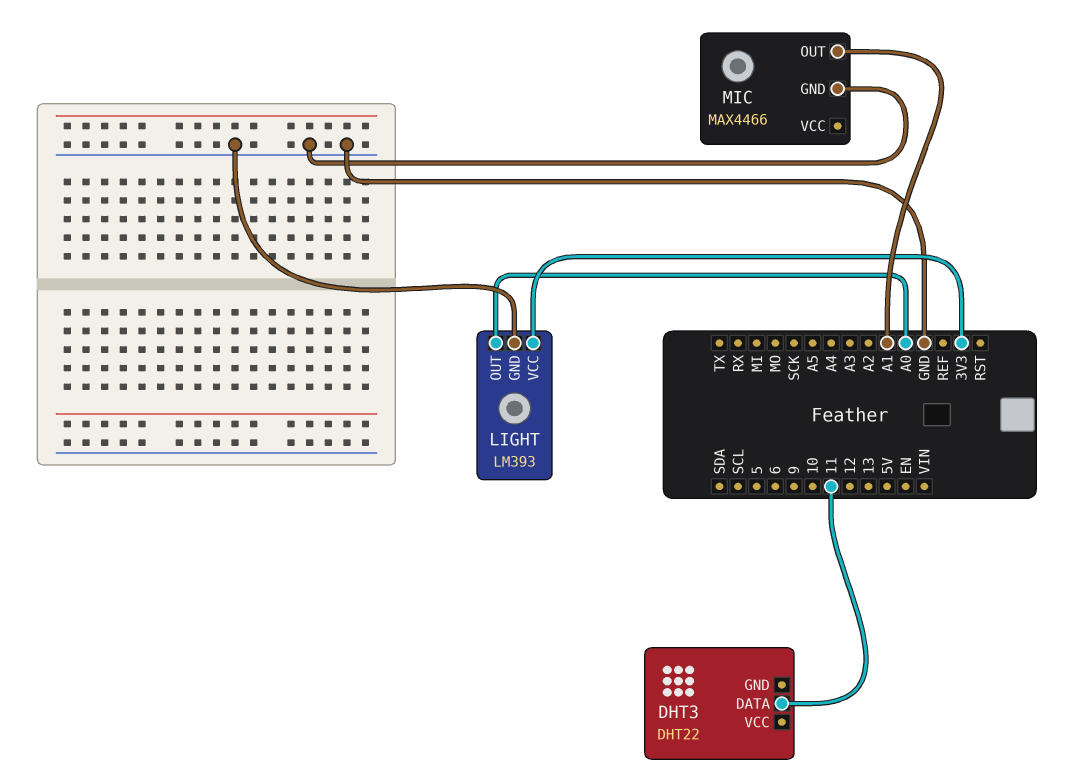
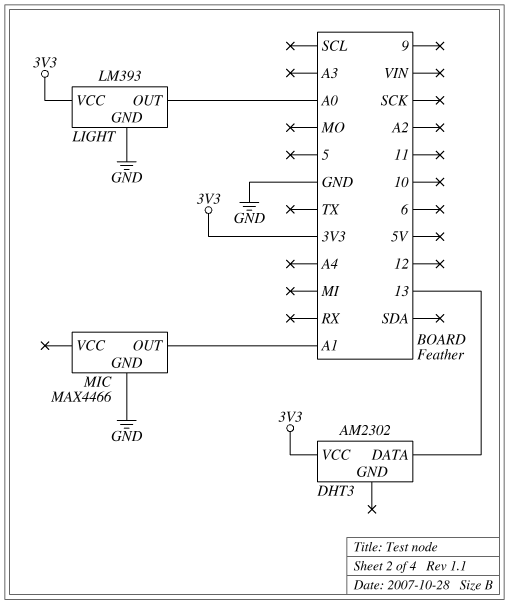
DHT3: DHT22 -> AM2302
DHT3 pin DATA: 11 -> 13
DHT3 pin VCC: none -> 3V3

